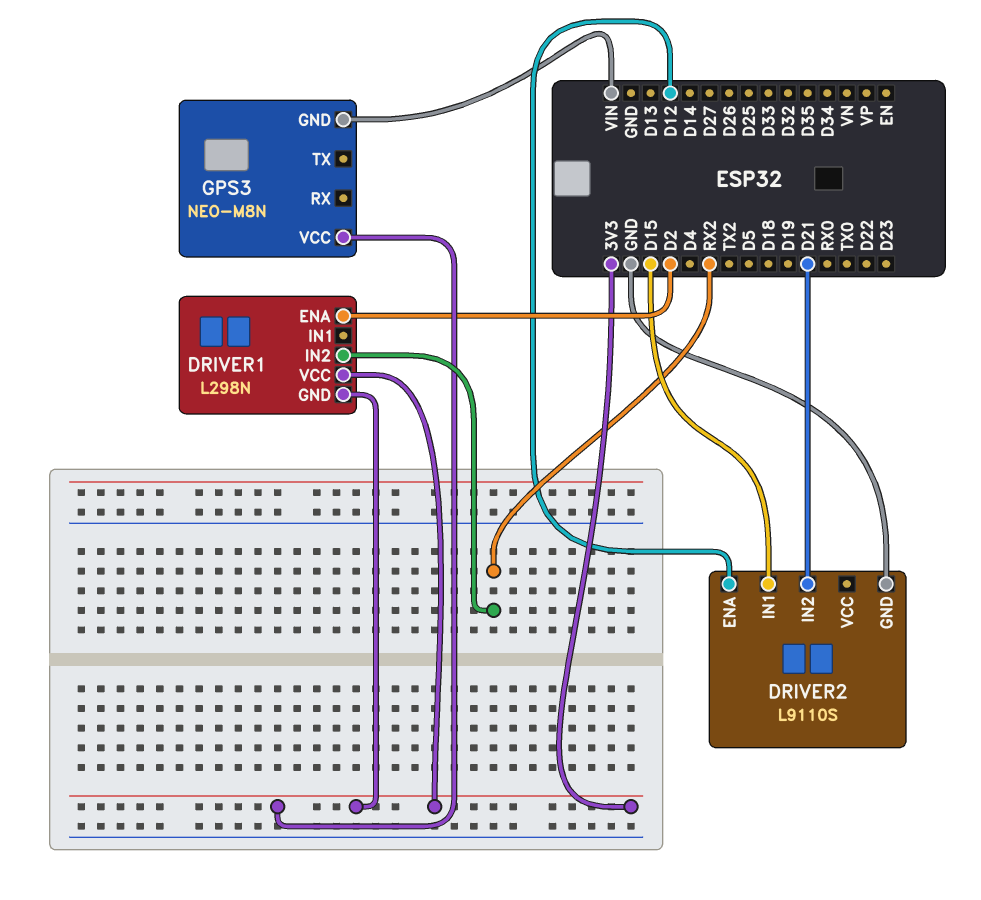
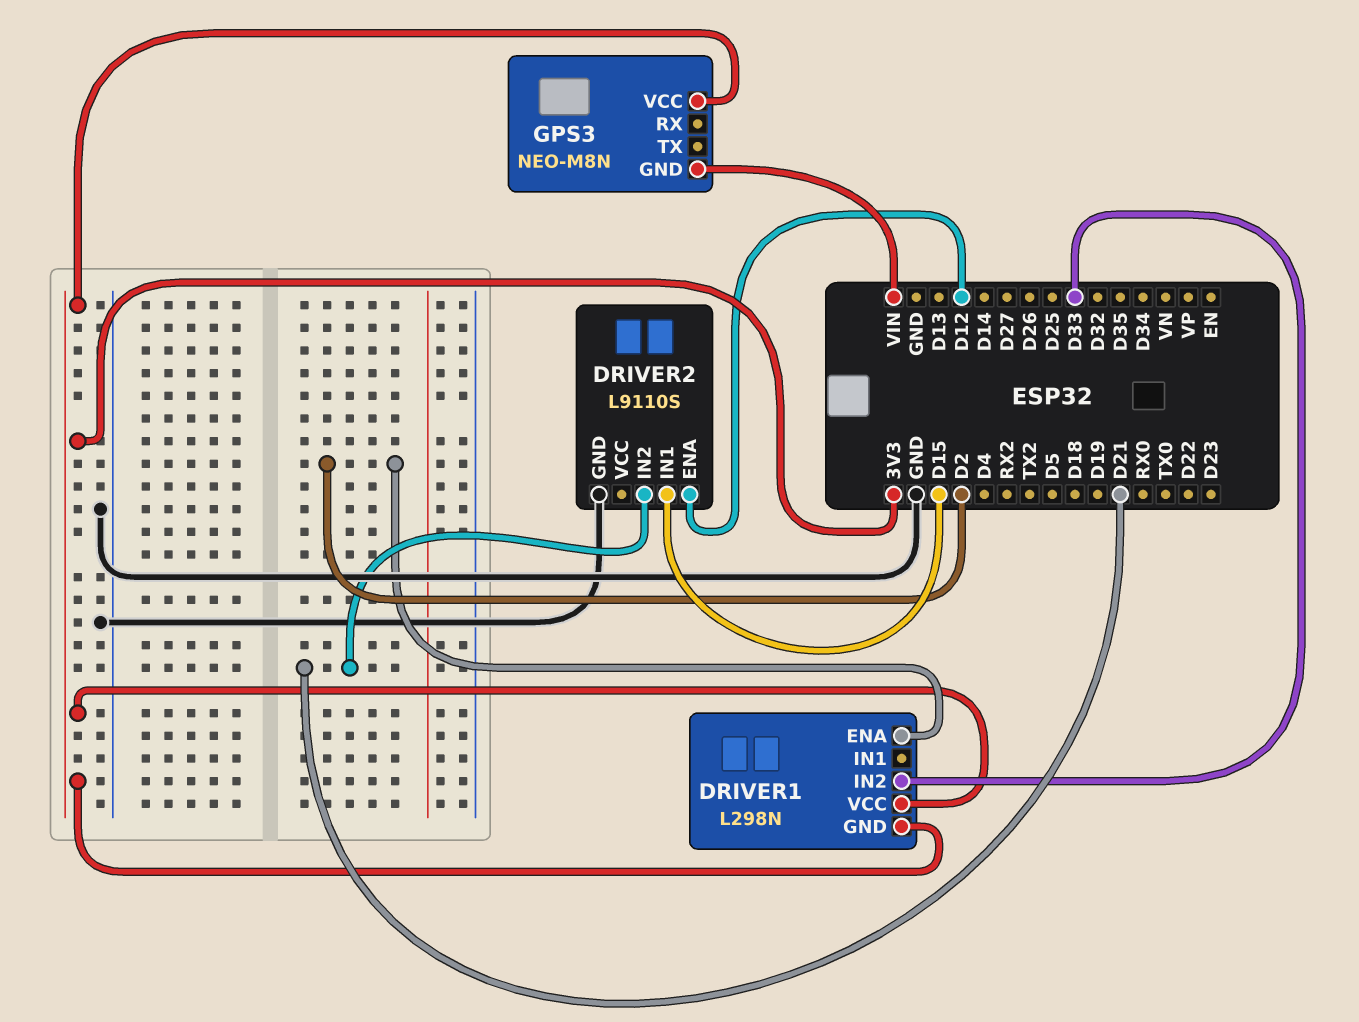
DRIVER1 pin IN2: RX2 -> D33

